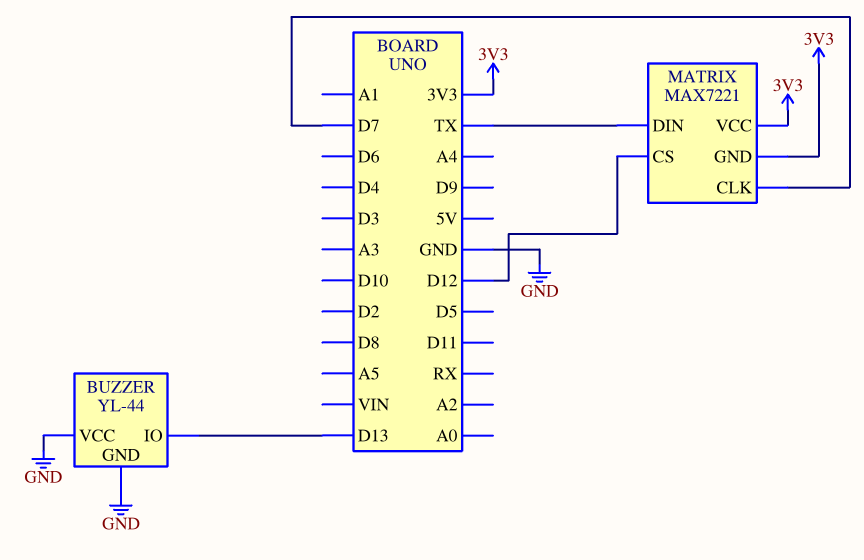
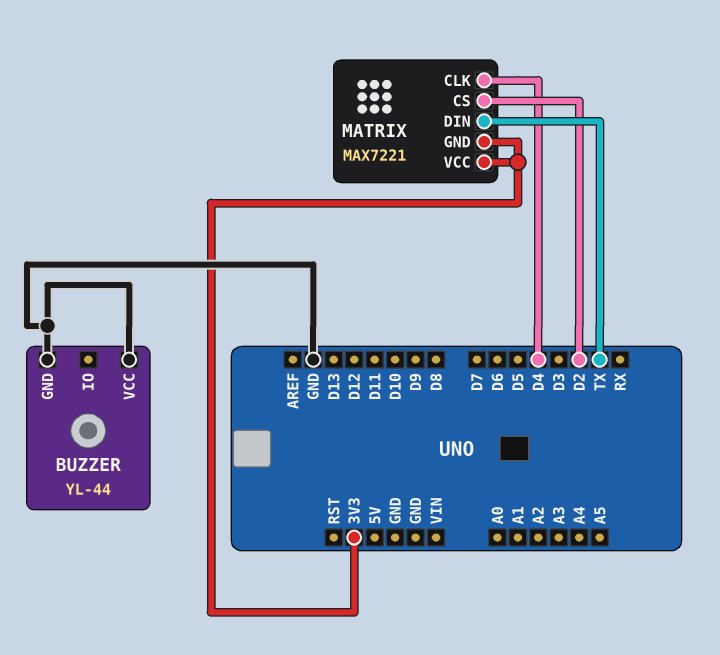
BUZZER pin IO: D13 -> none
MATRIX pin CLK: D7 -> D4
MATRIX pin CS: D12 -> D2

